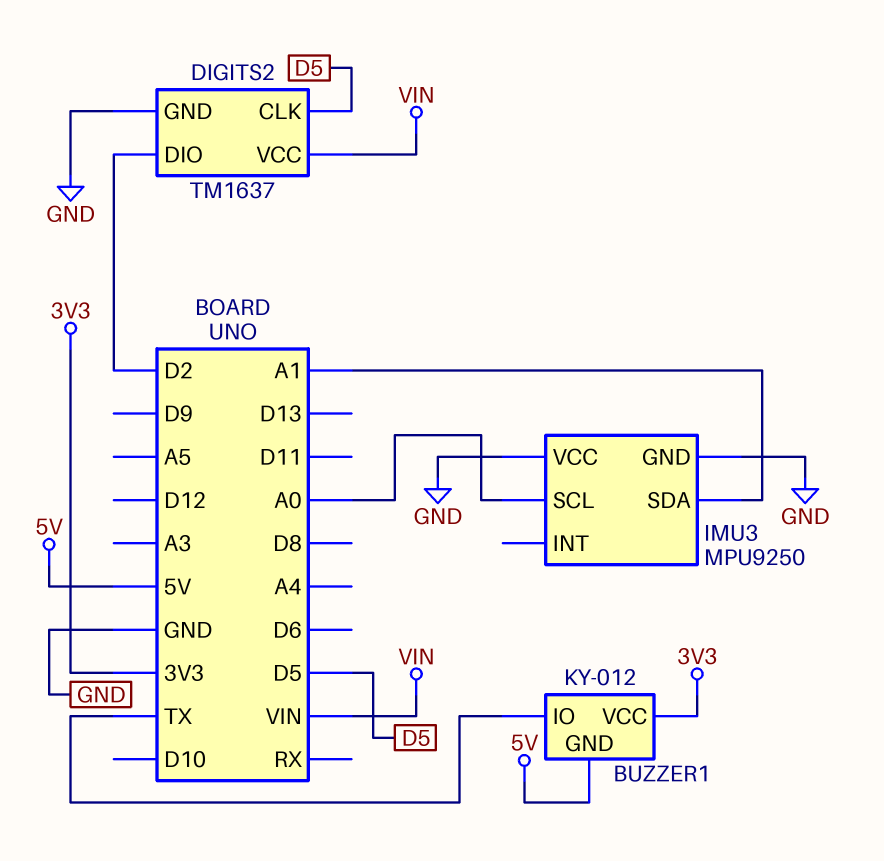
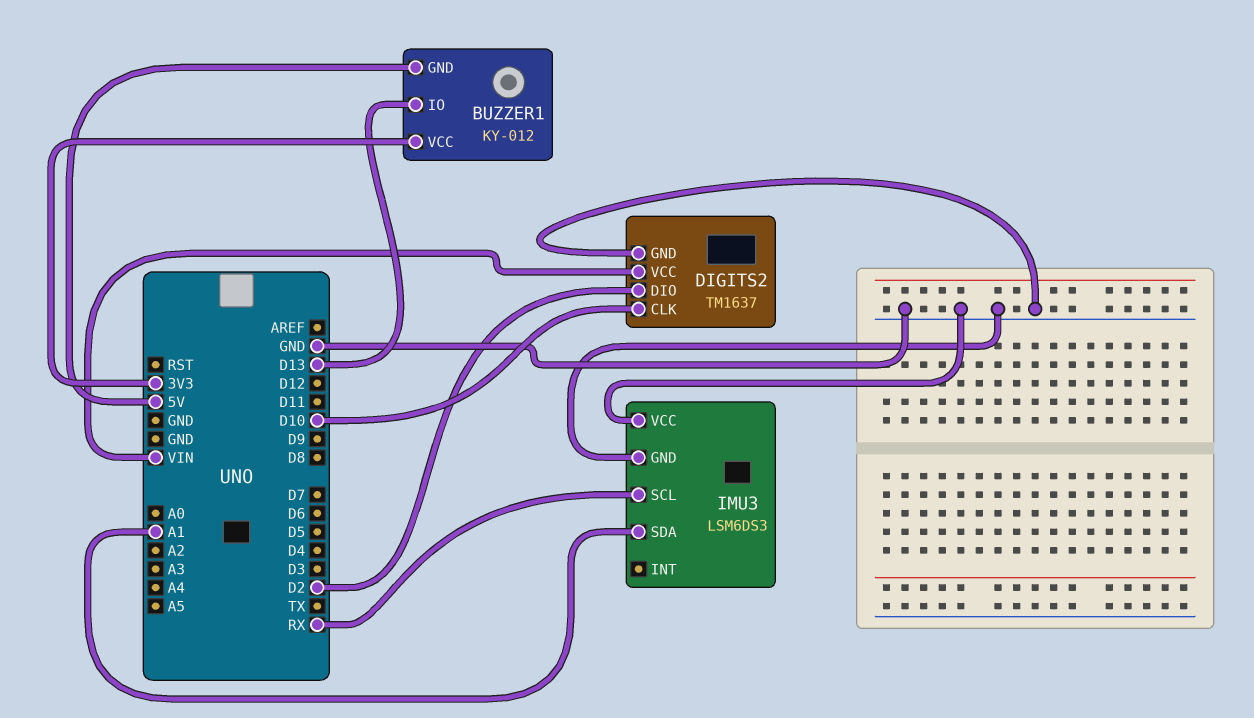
BUZZER1 pin IO: TX -> D13
DIGITS2 pin CLK: D5 -> D10
IMU3: MPU9250 -> LSM6DS3
IMU3 pin SCL: A0 -> RX

